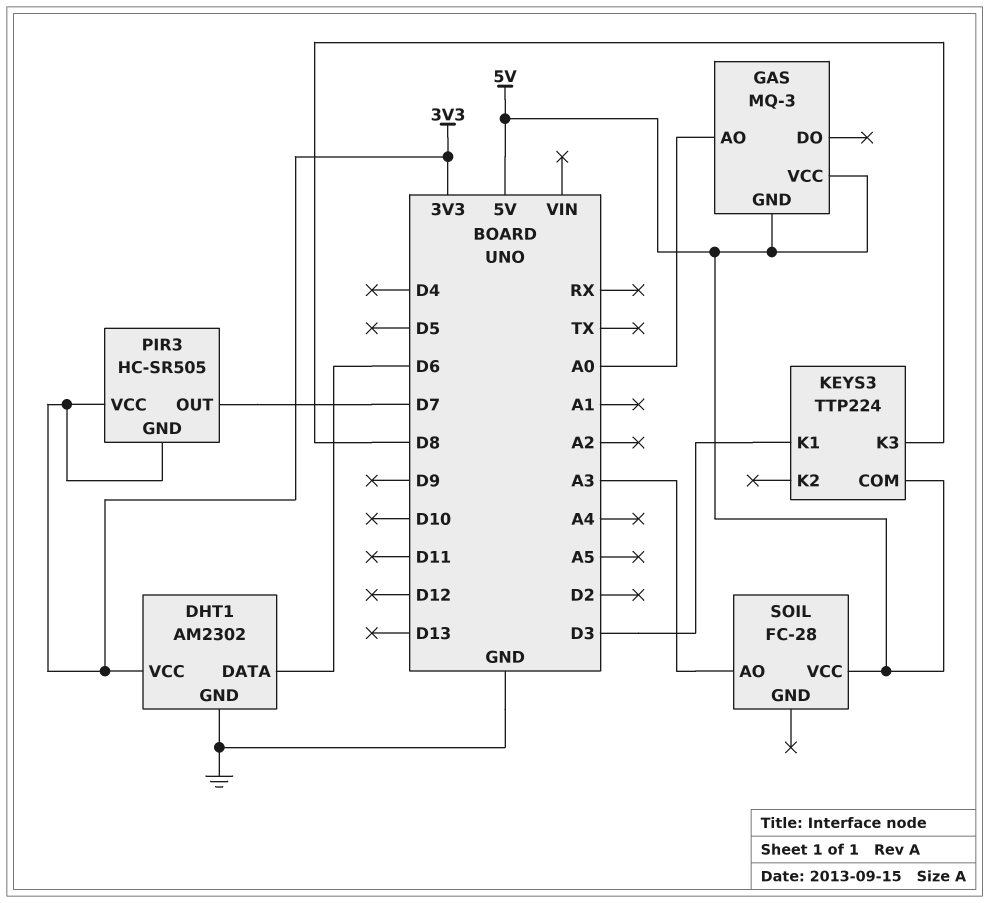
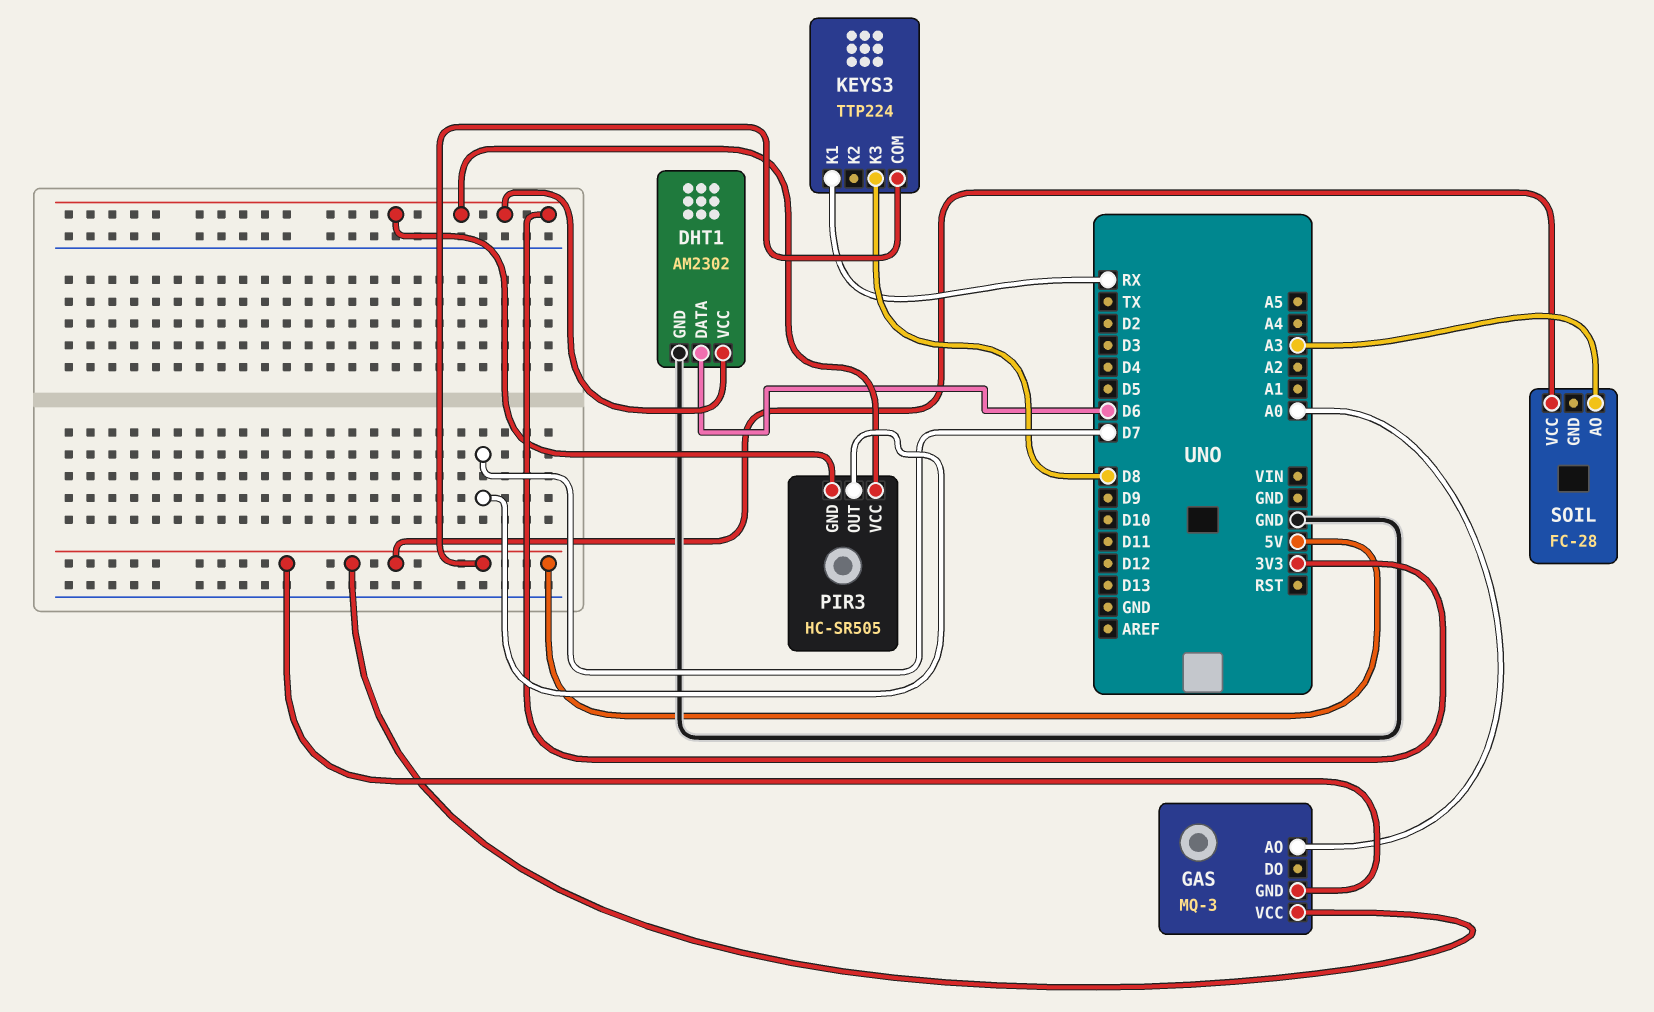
KEYS3 pin K1: D3 -> RX

